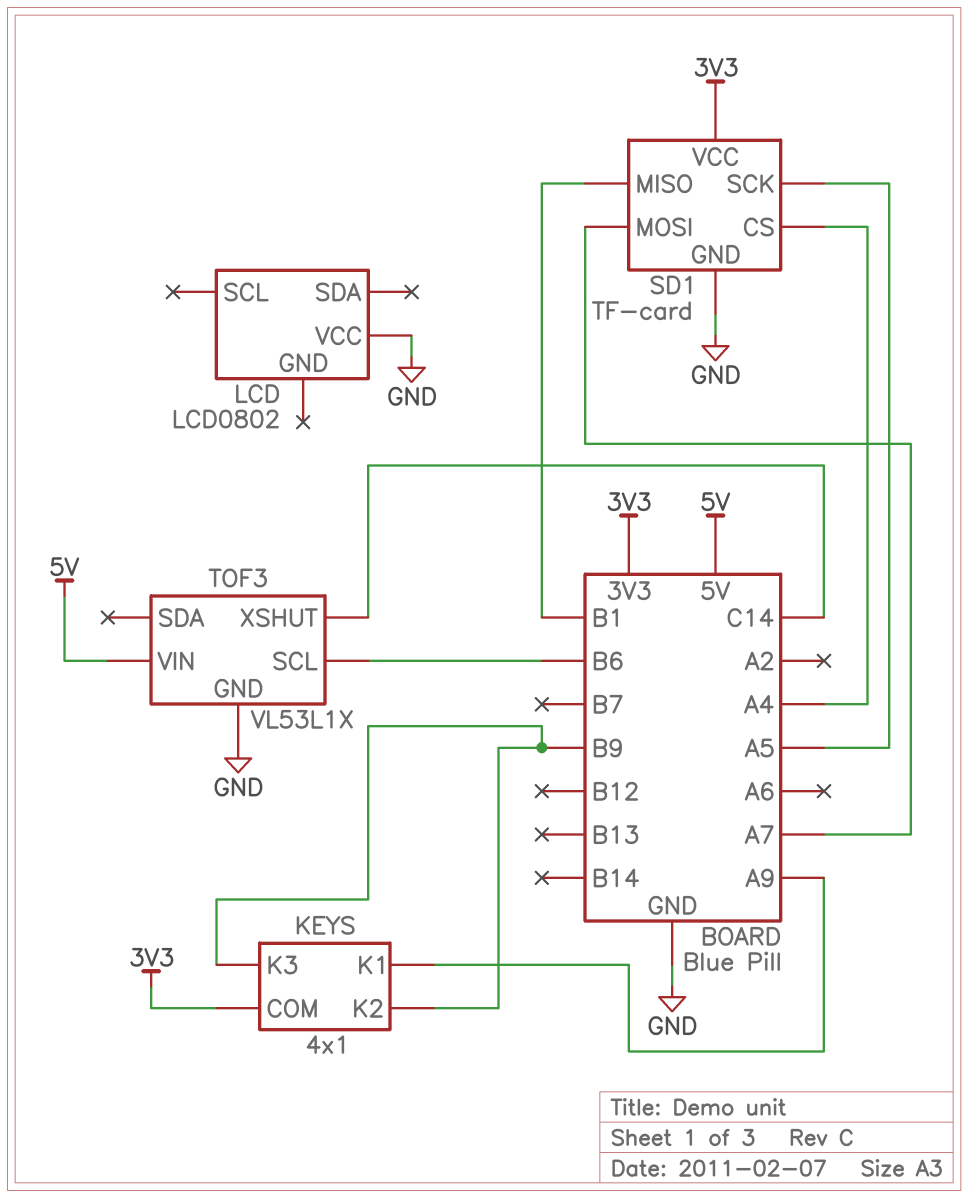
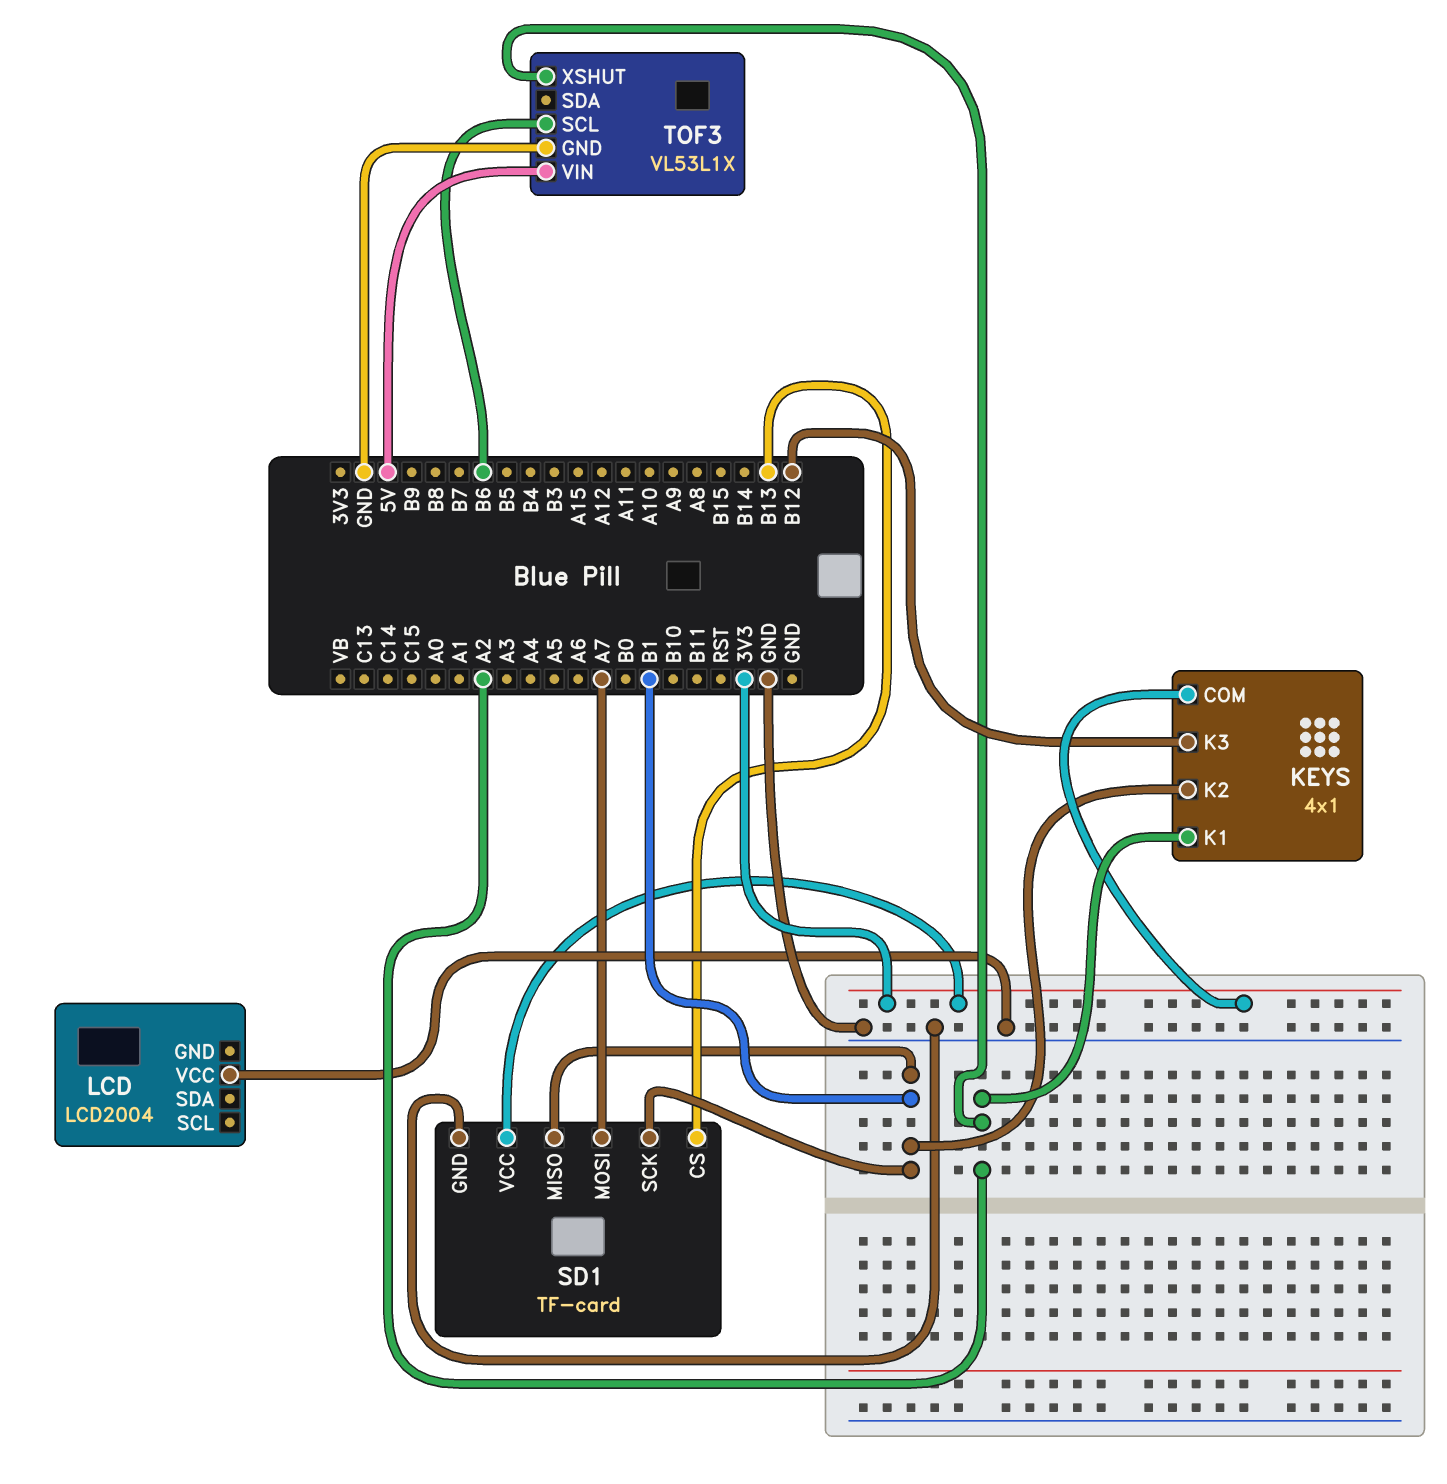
KEYS pin K1: A9 -> A2
KEYS pin K2: B9 -> B1
KEYS pin K3: B9 -> B12
LCD: LCD0802 -> LCD2004
SD1 pin CS: A4 -> B13
SD1 pin SCK: A5 -> B1
TOF3 pin XSHUT: C14 -> A2

